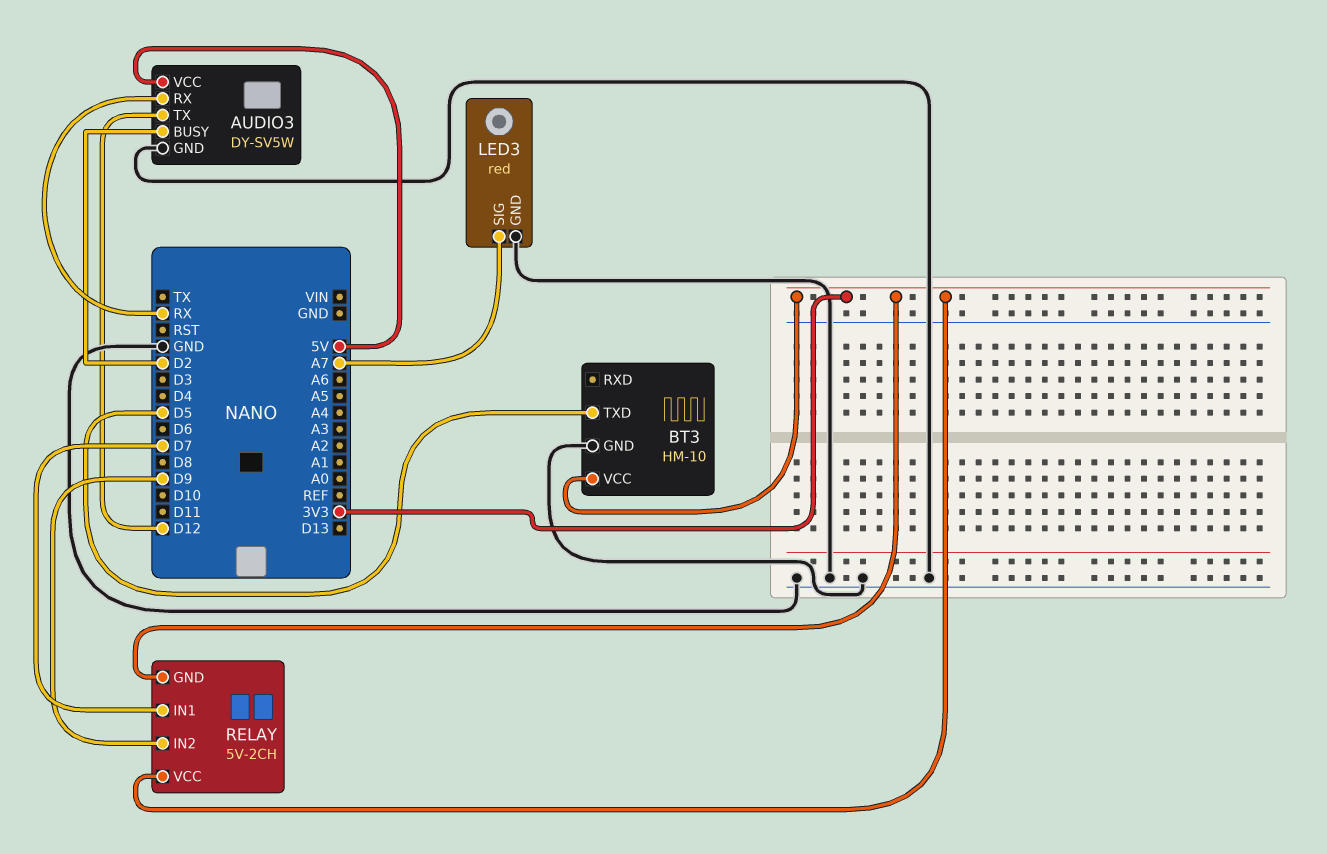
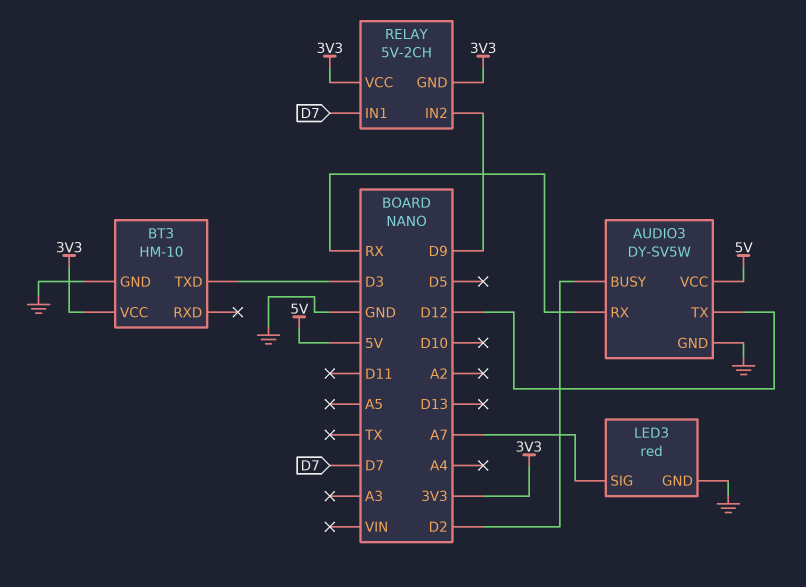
BT3 pin TXD: D5 -> D3

